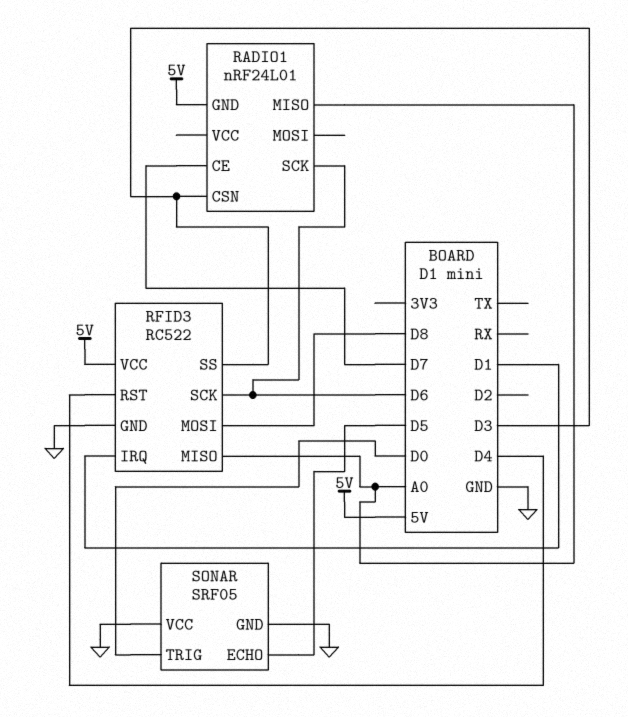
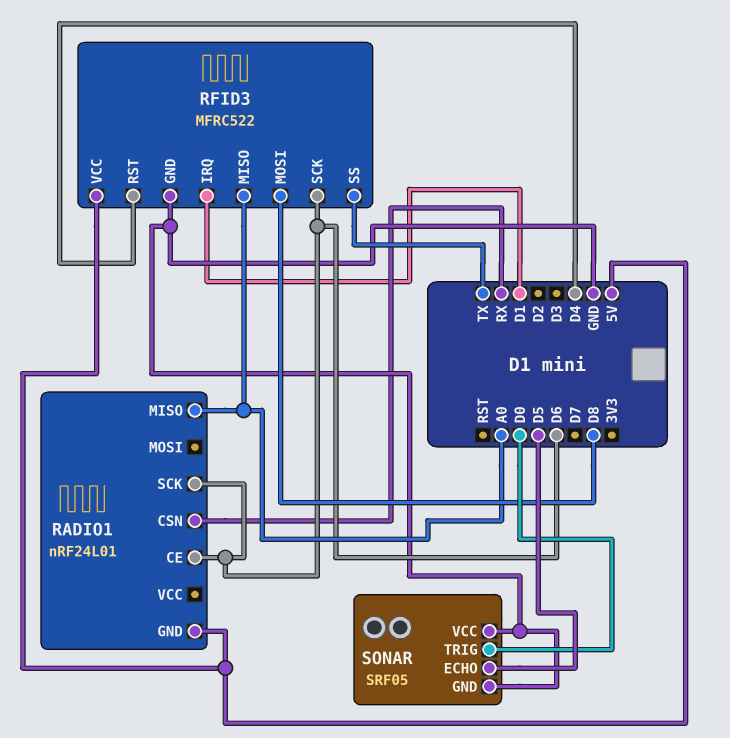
RADIO1 pin CE: D7 -> D6
RADIO1 pin CSN: D3 -> RX
RFID3: RC522 -> MFRC522
RFID3 pin SS: D3 -> TX

